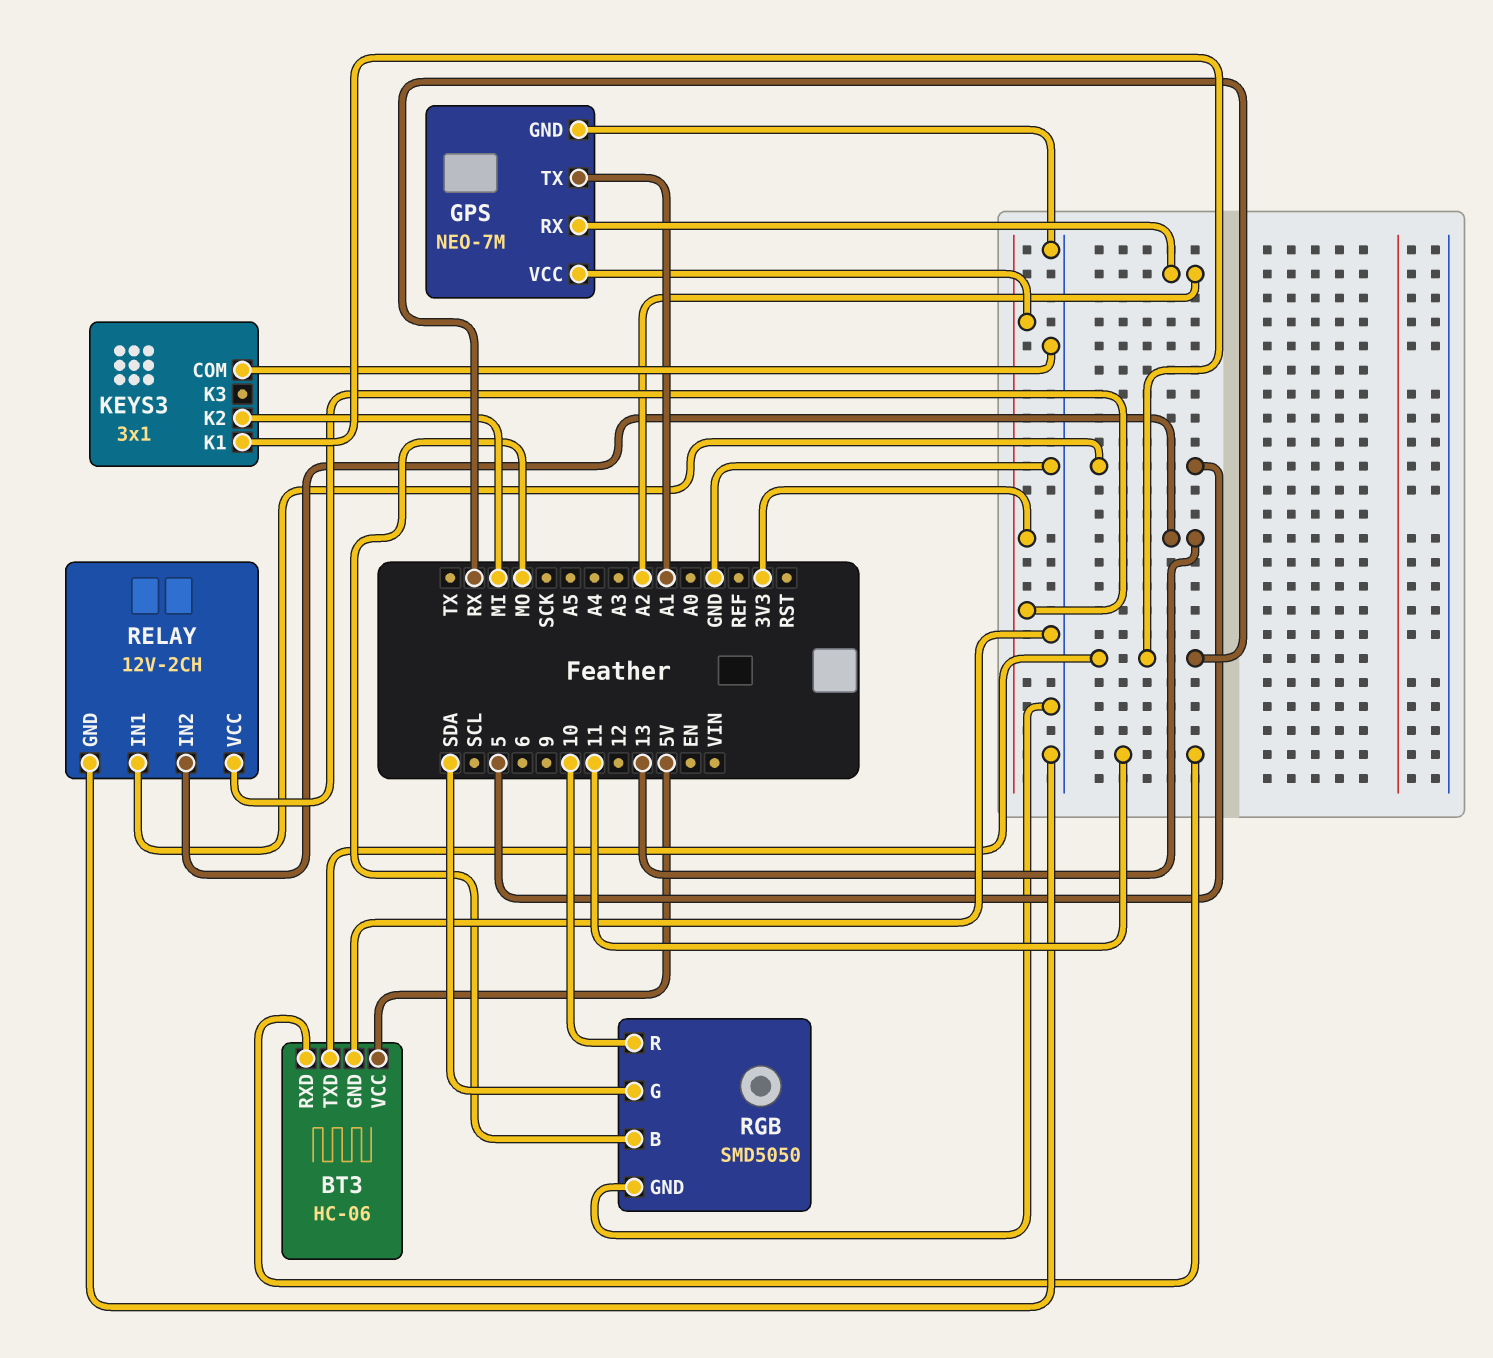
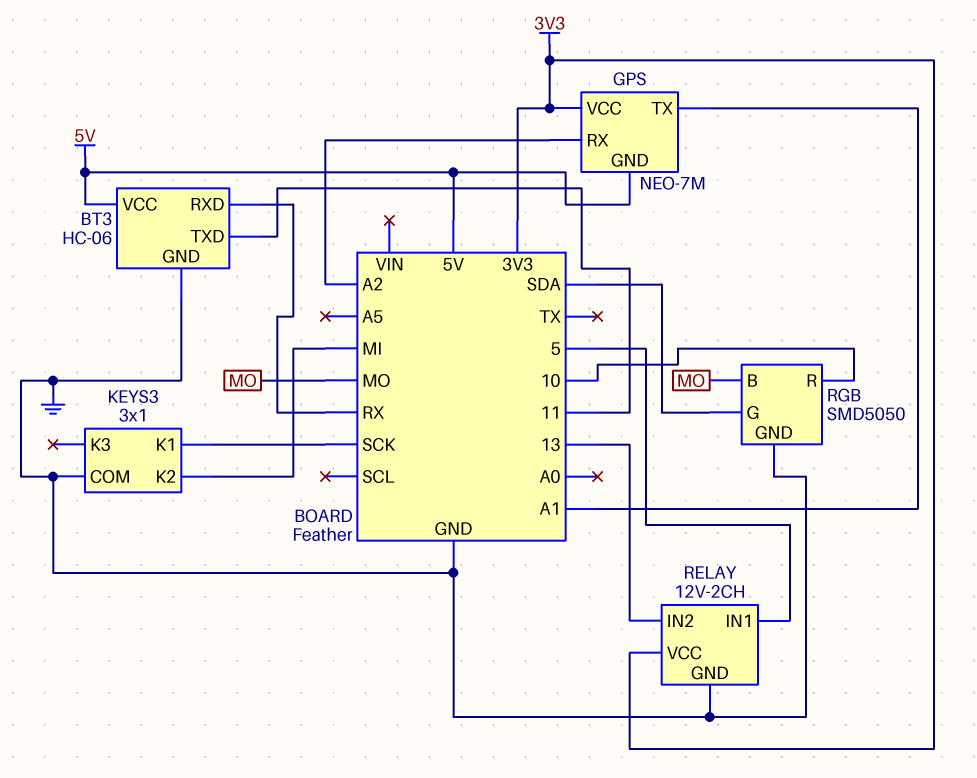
BT3 pin RXD: 11 -> RX
BT3 pin TXD: RX -> 11
GPS pin GND: GND -> 5V
KEYS3 pin K1: RX -> SCK

